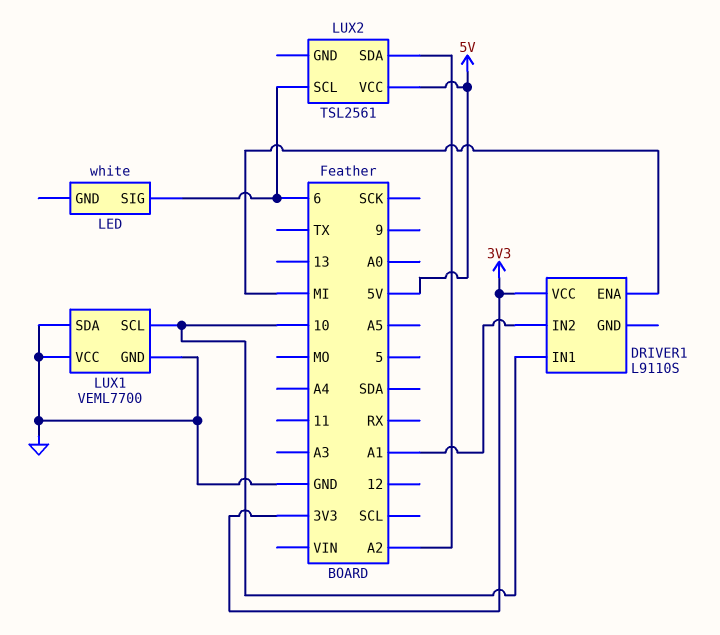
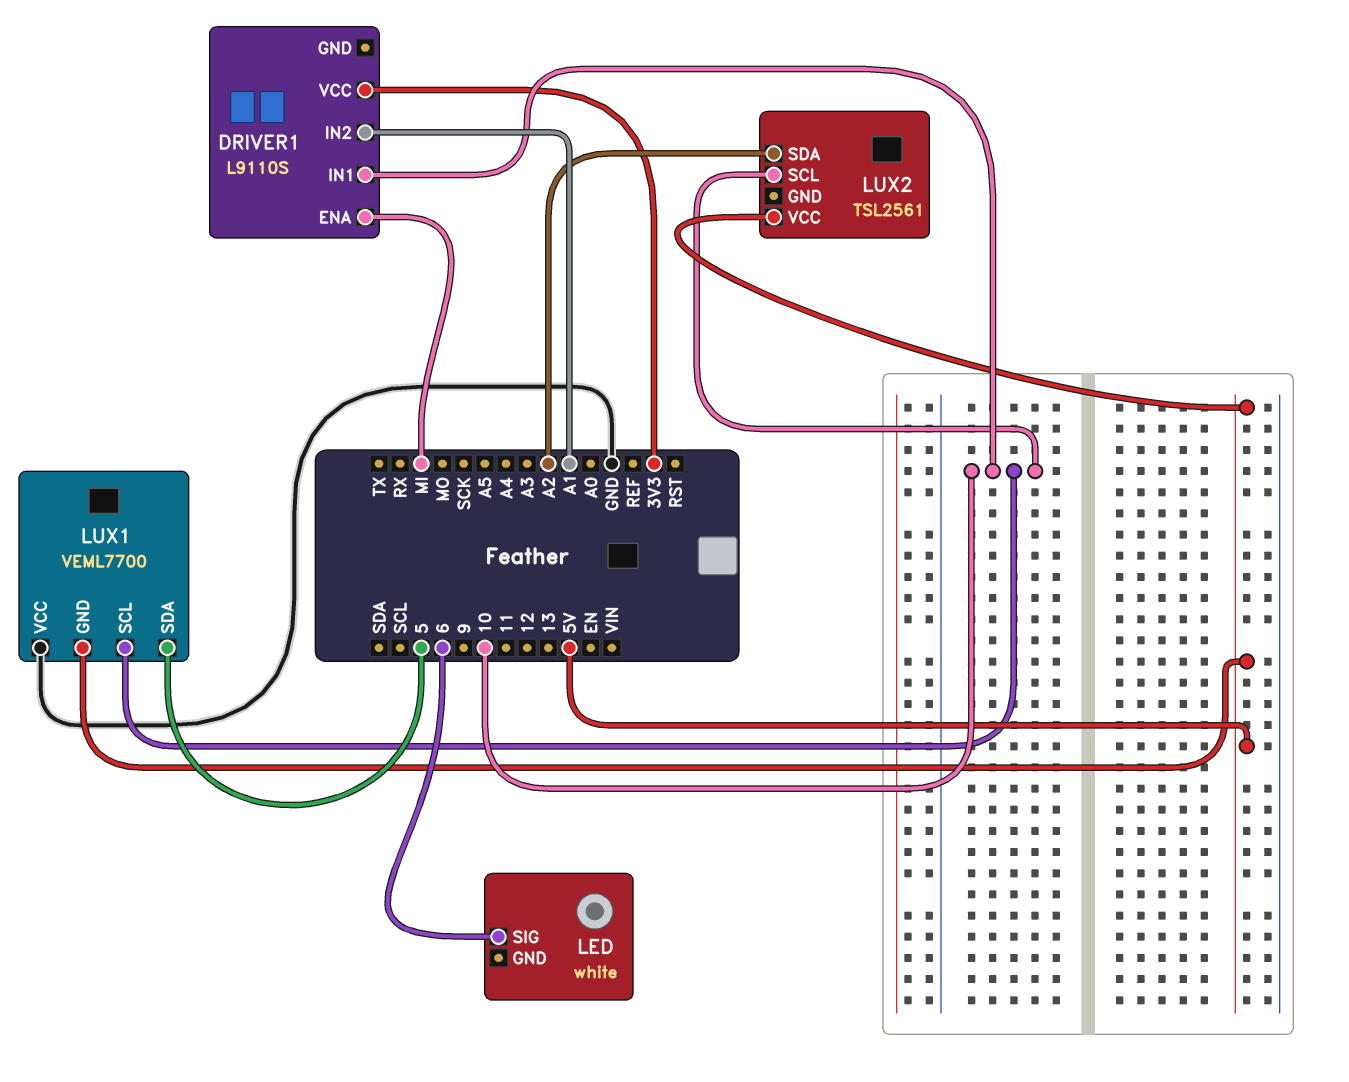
LUX1 pin GND: GND -> 5V
LUX1 pin SDA: GND -> 5
LUX2 pin SCL: 6 -> 10

